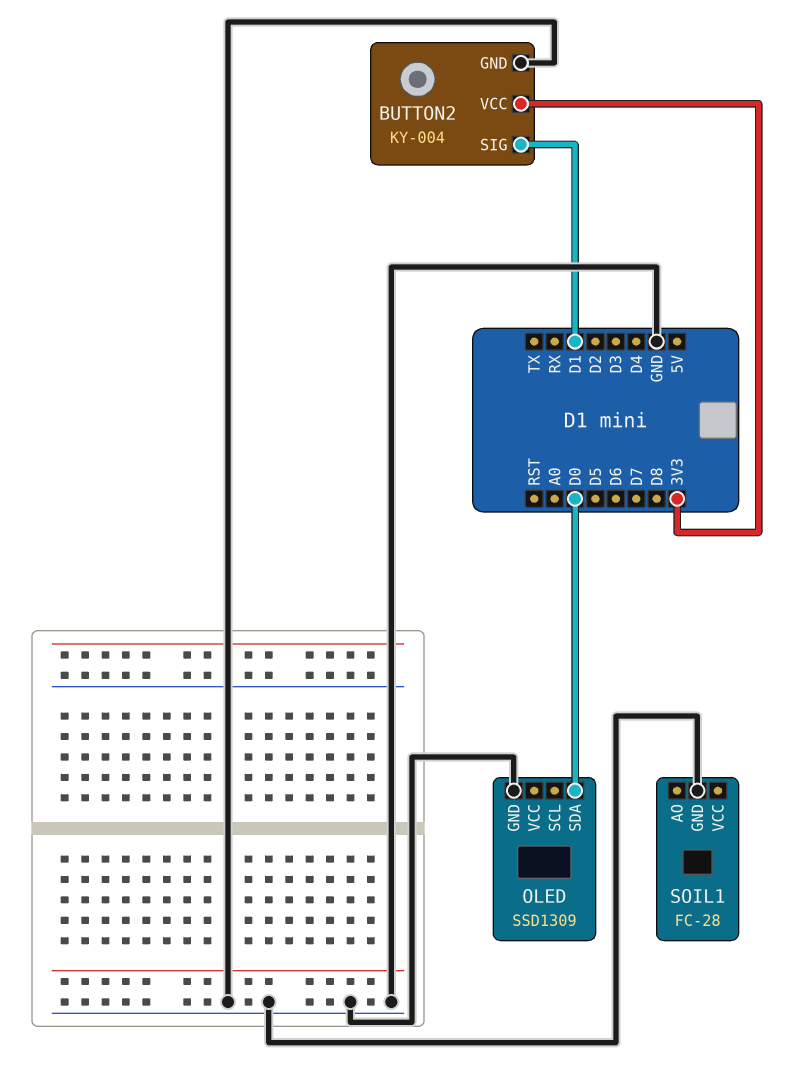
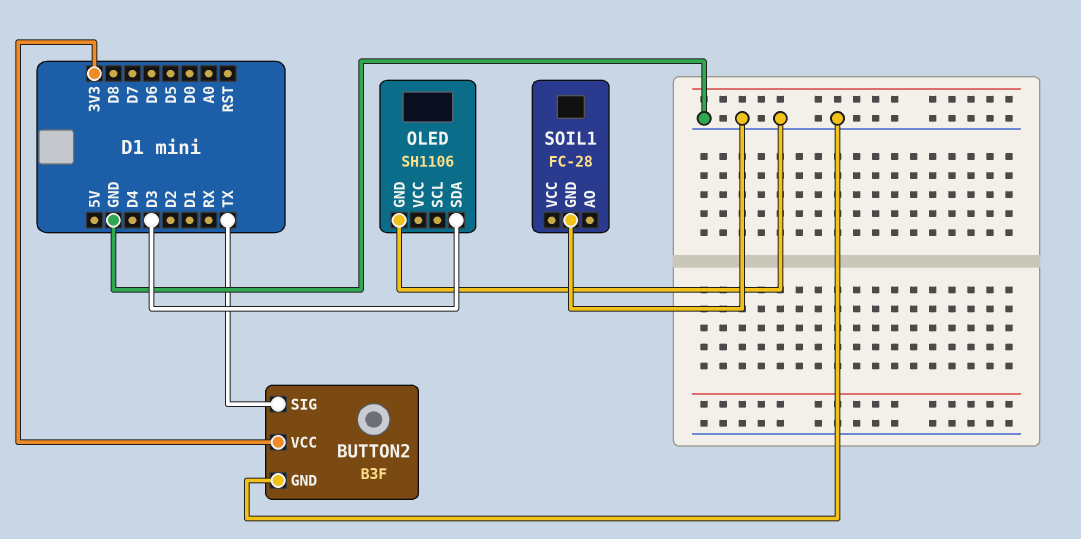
BUTTON2: KY-004 -> B3F
BUTTON2 pin SIG: D1 -> TX
OLED: SSD1309 -> SH1106
OLED pin SDA: D0 -> D3

